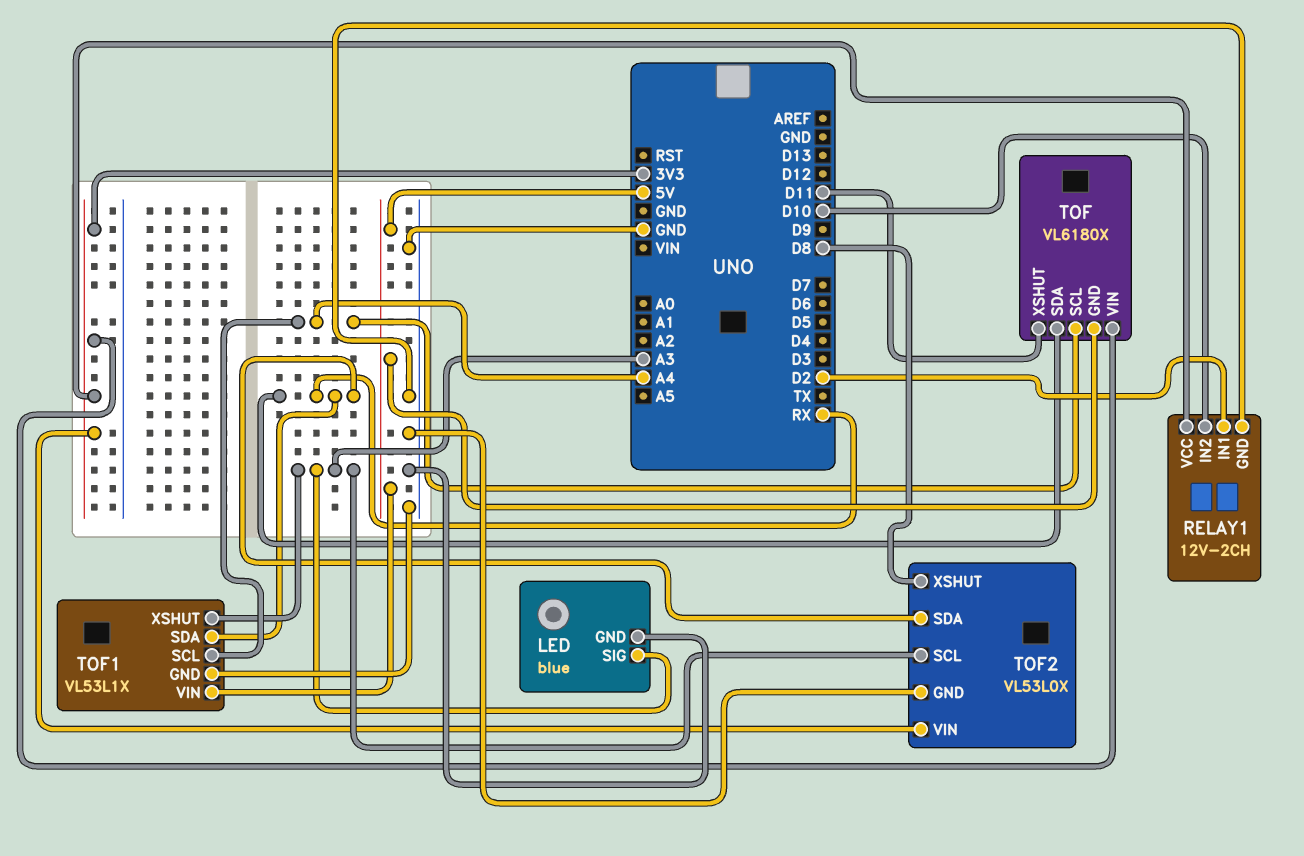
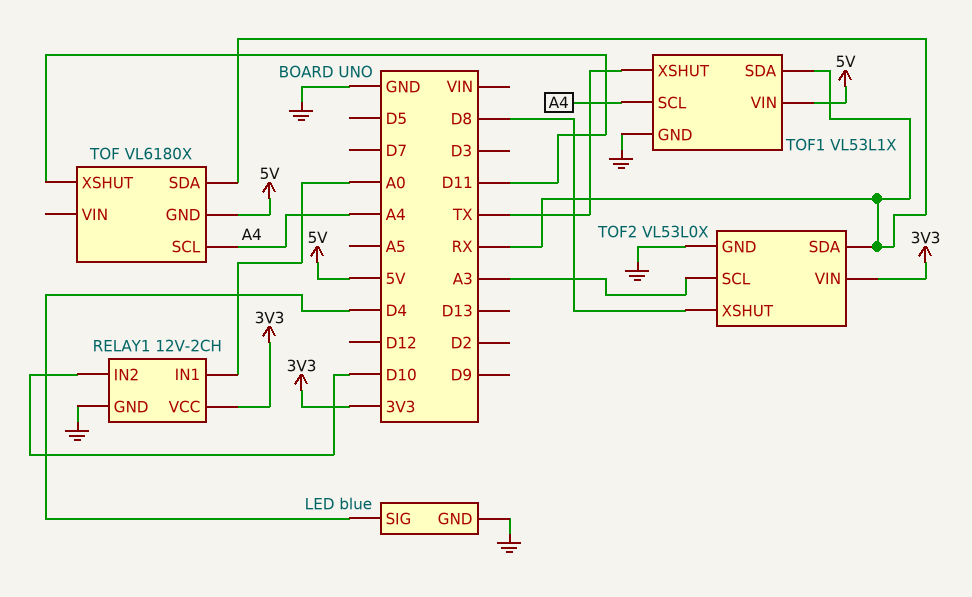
LED pin SIG: A3 -> D4
RELAY1 pin IN1: D2 -> A0
TOF pin VIN: 3V3 -> none
TOF1 pin XSHUT: A3 -> TX

